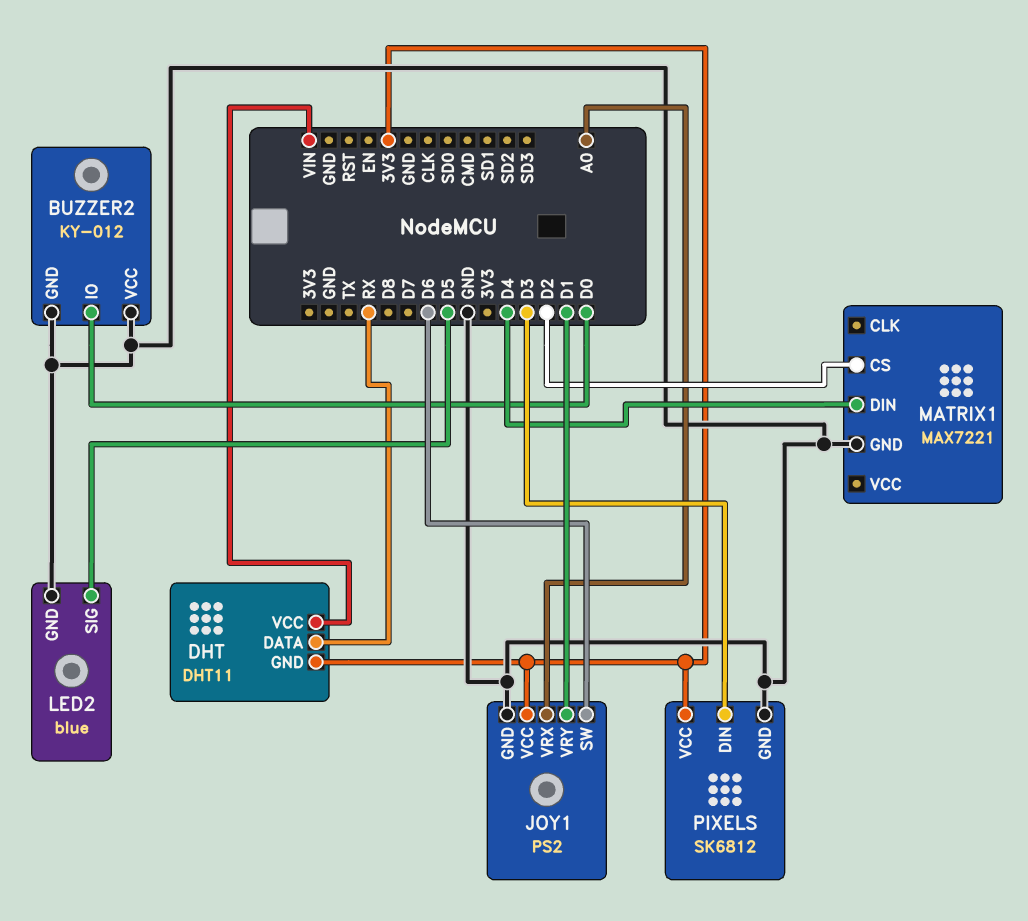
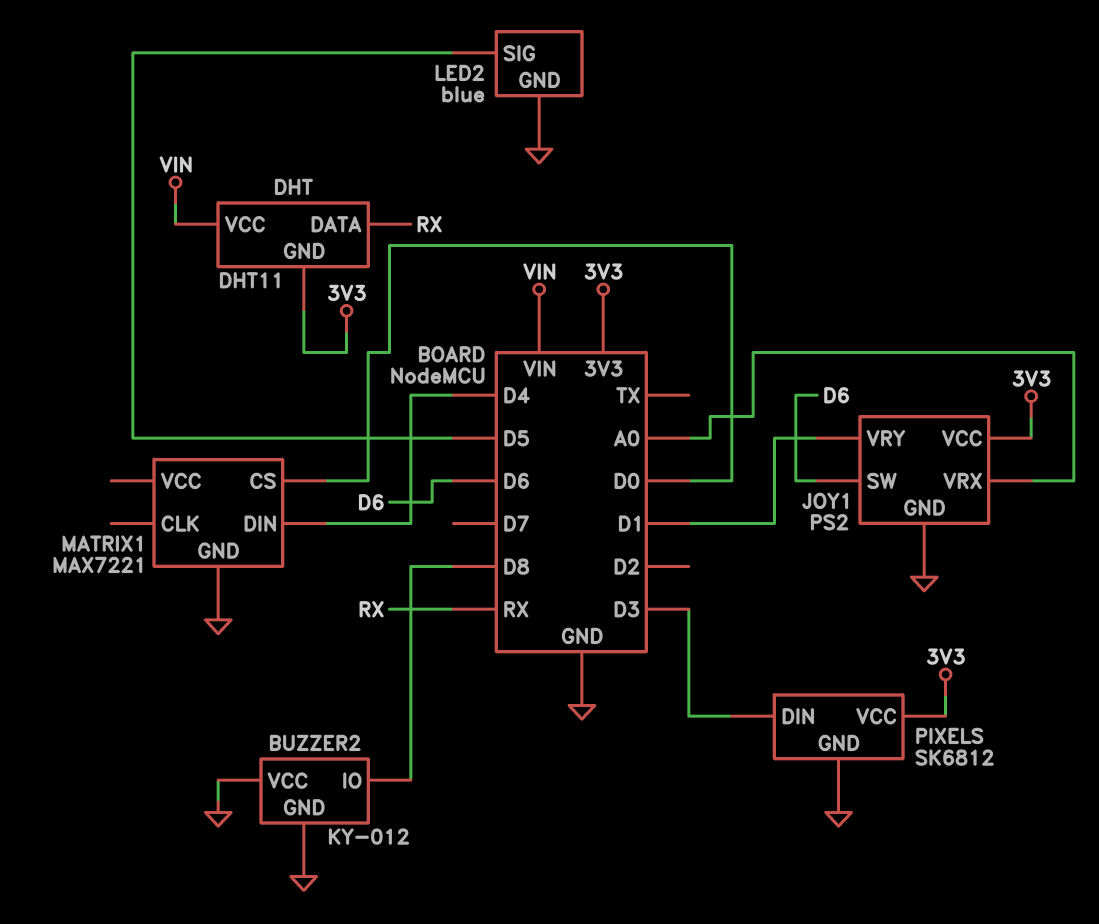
BUZZER2 pin IO: D0 -> D8
MATRIX1 pin CS: D2 -> D0

